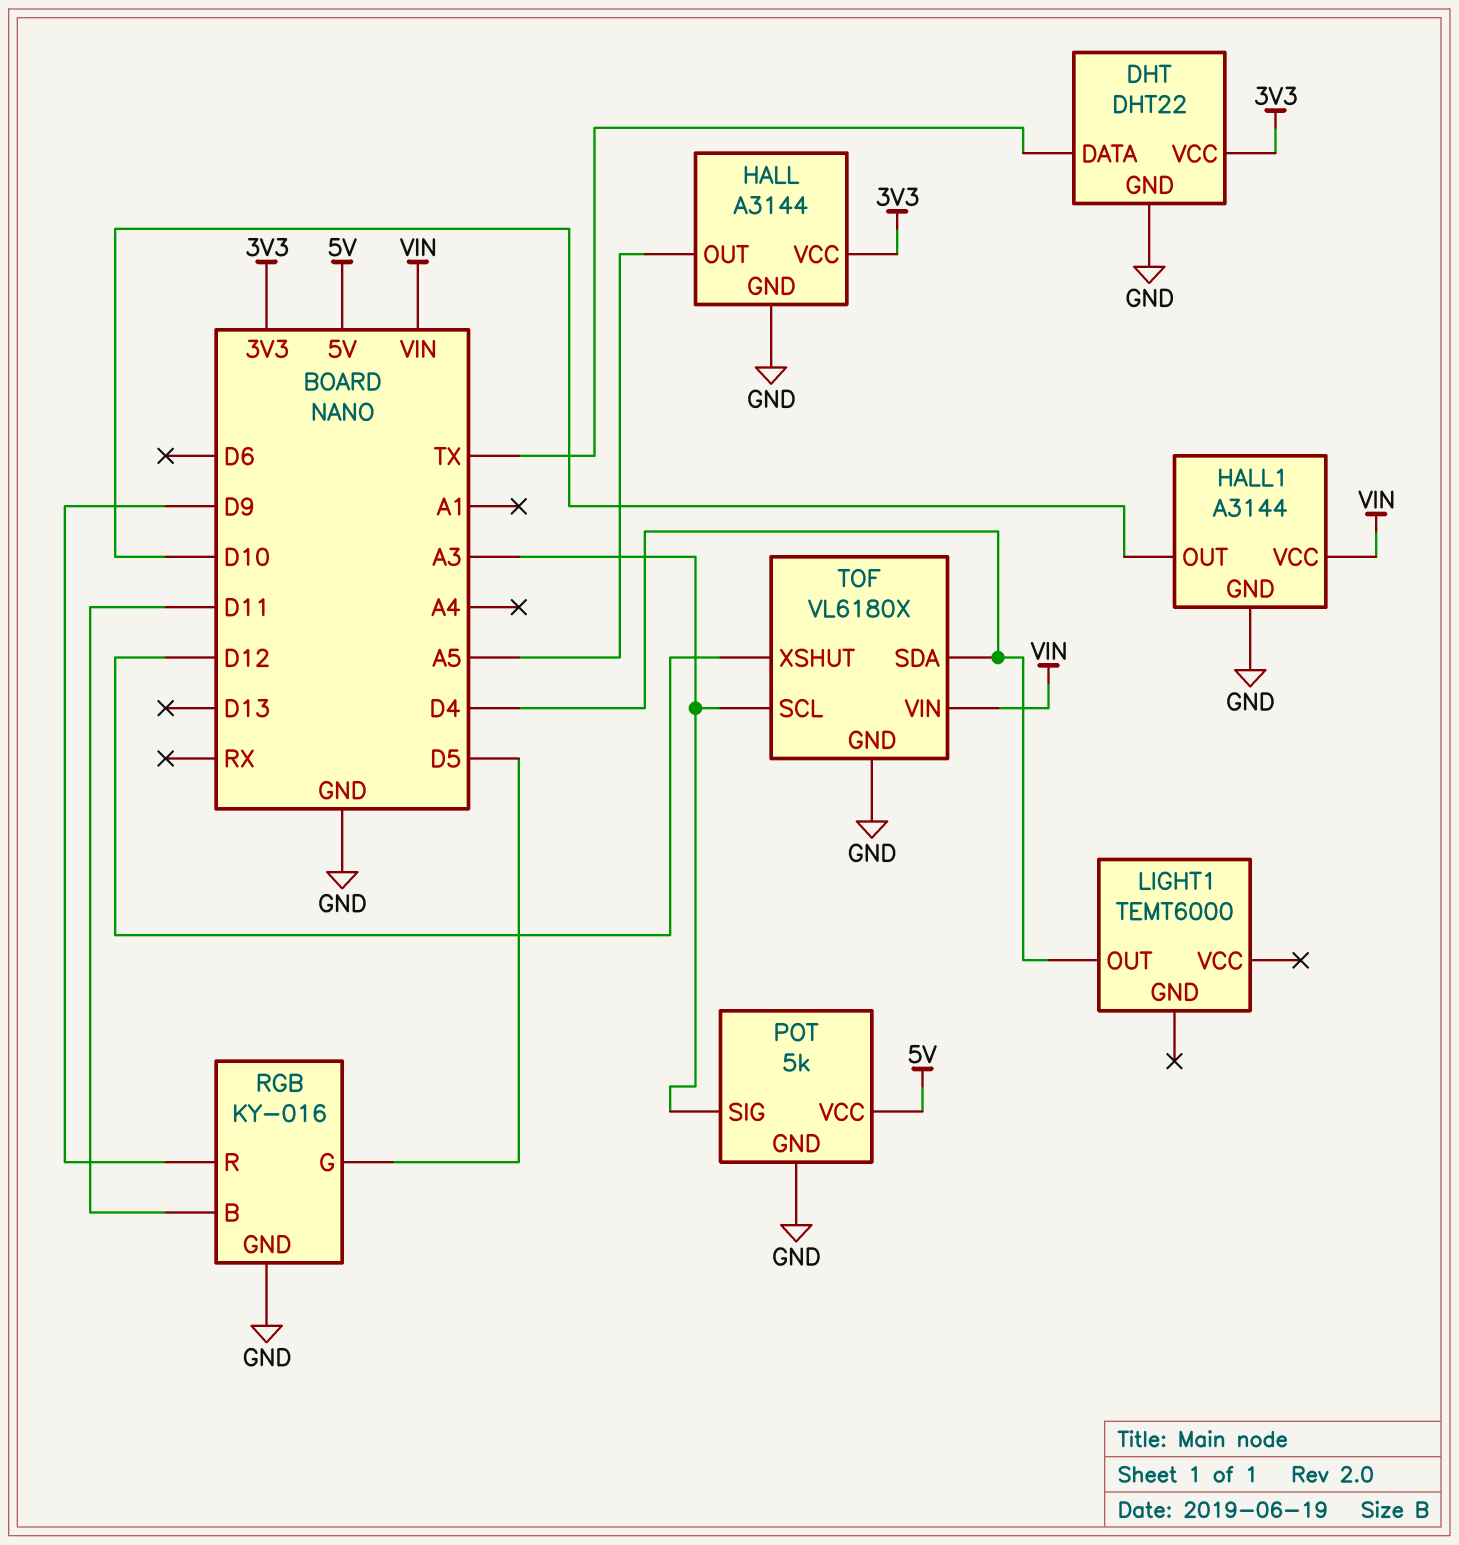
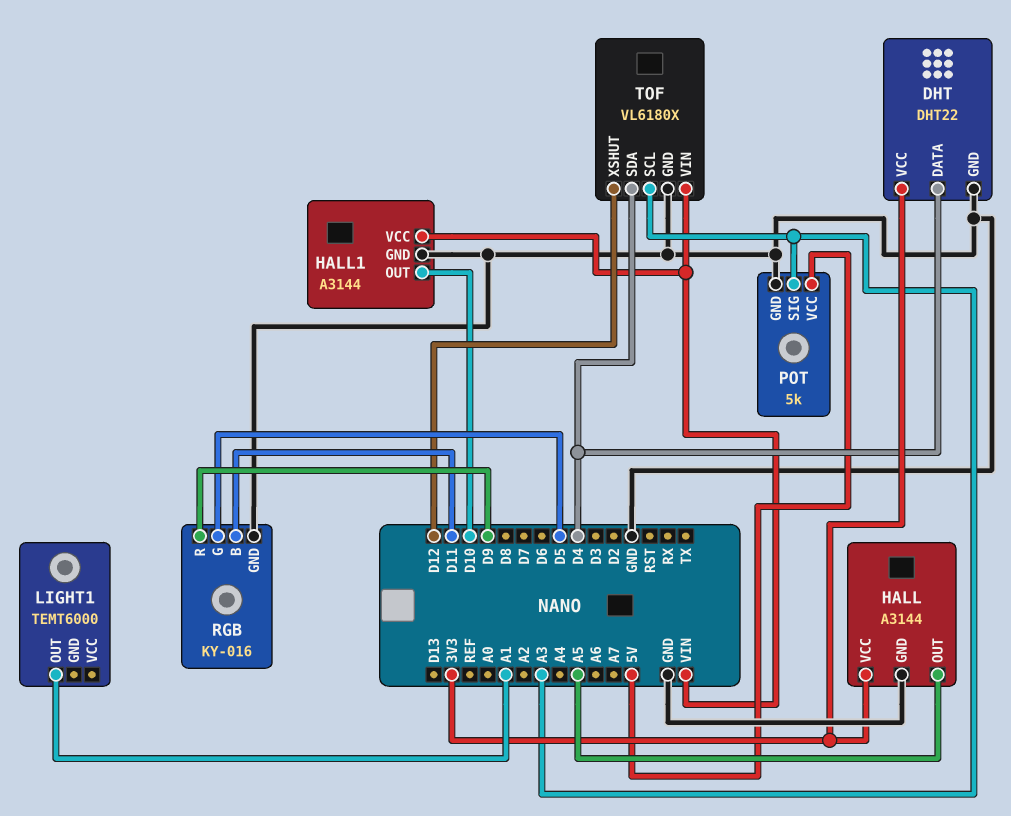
DHT pin DATA: TX -> D4
LIGHT1 pin OUT: D4 -> A1

